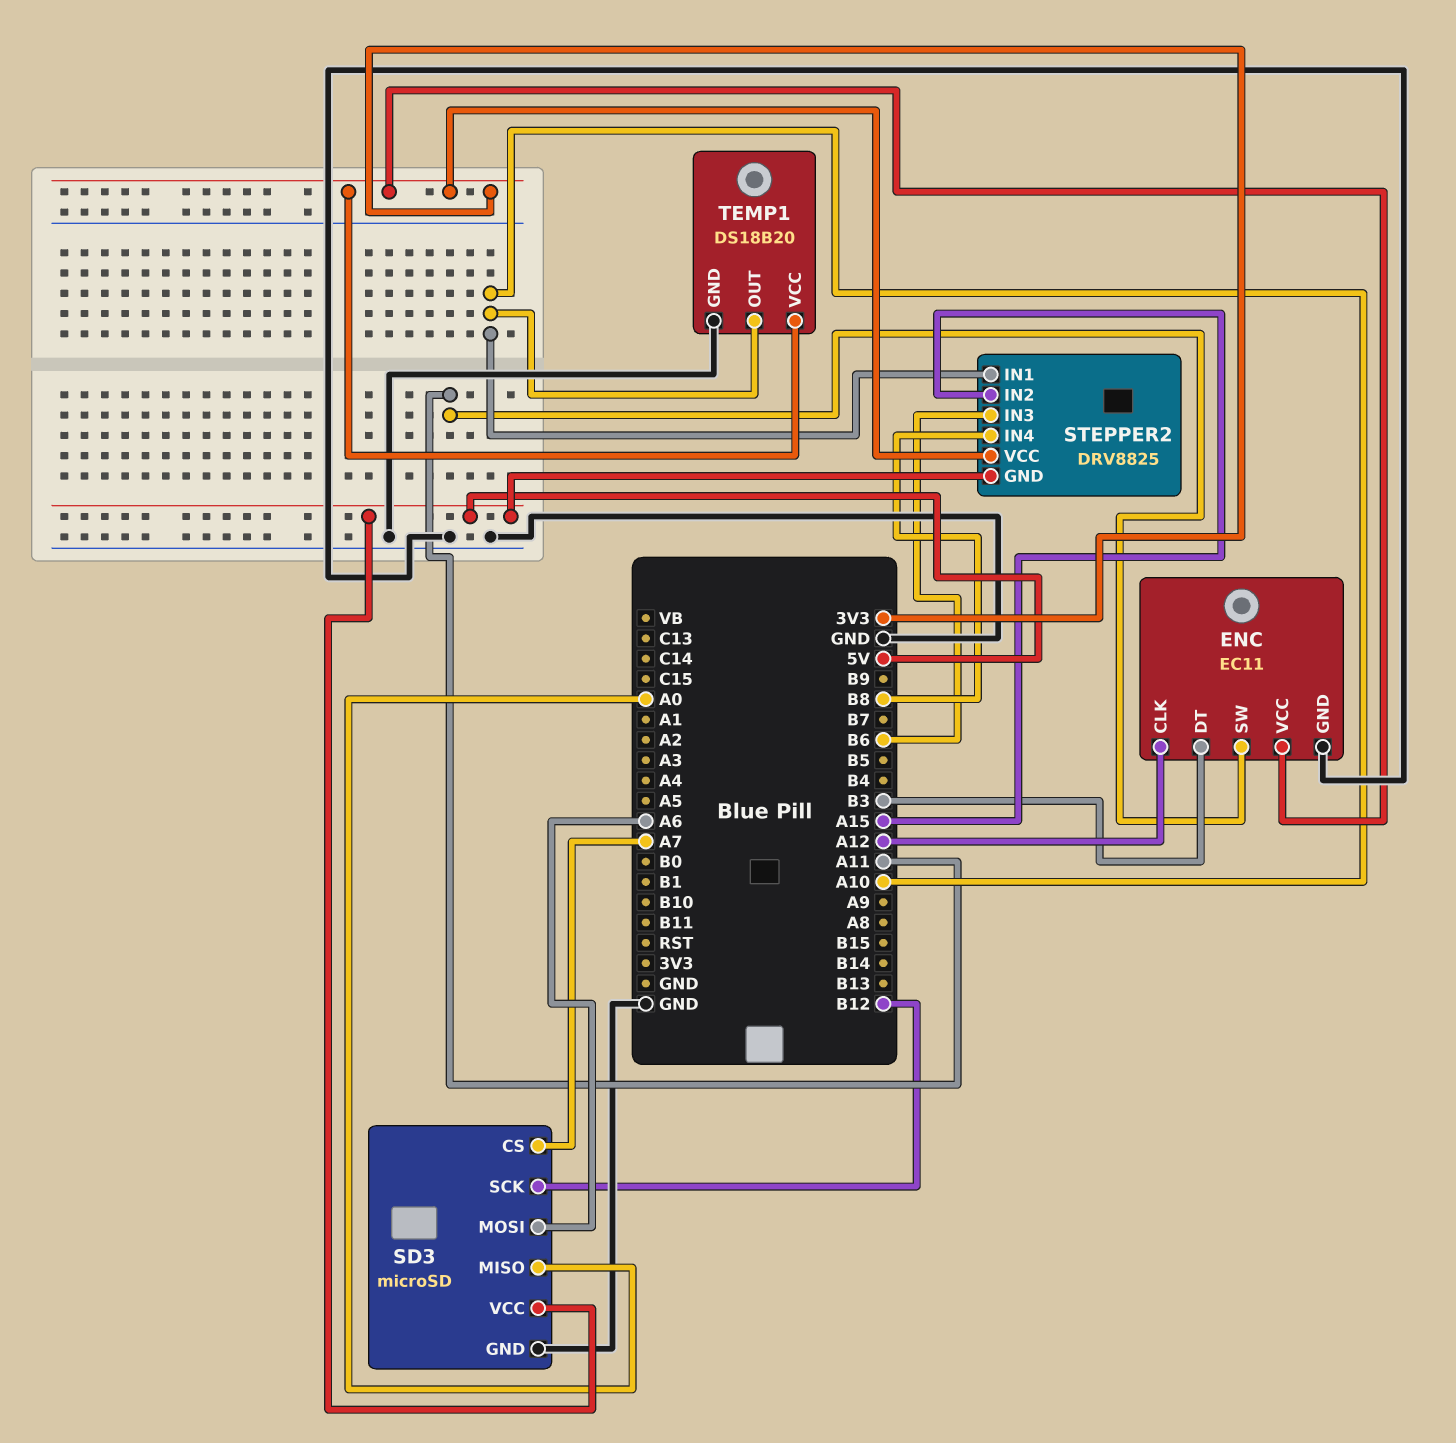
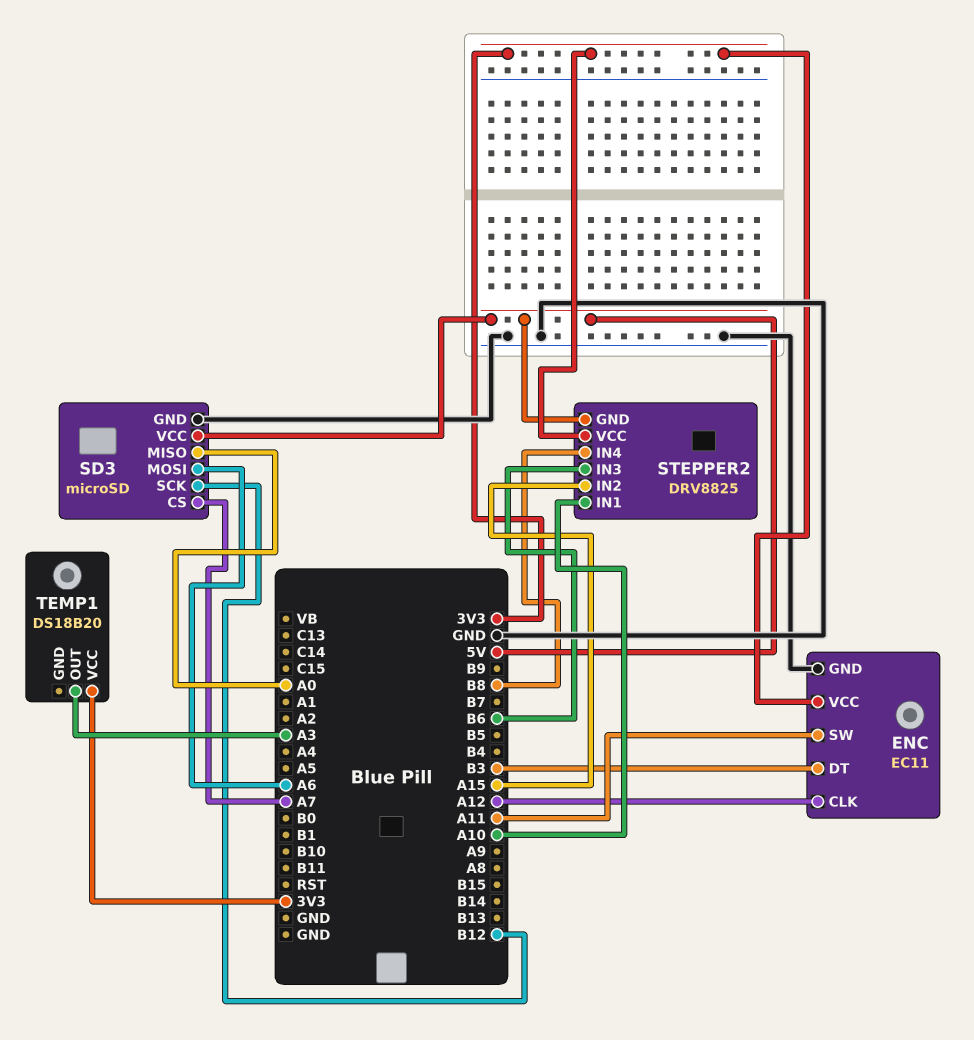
TEMP1 pin GND: GND -> none
TEMP1 pin OUT: A10 -> A3

